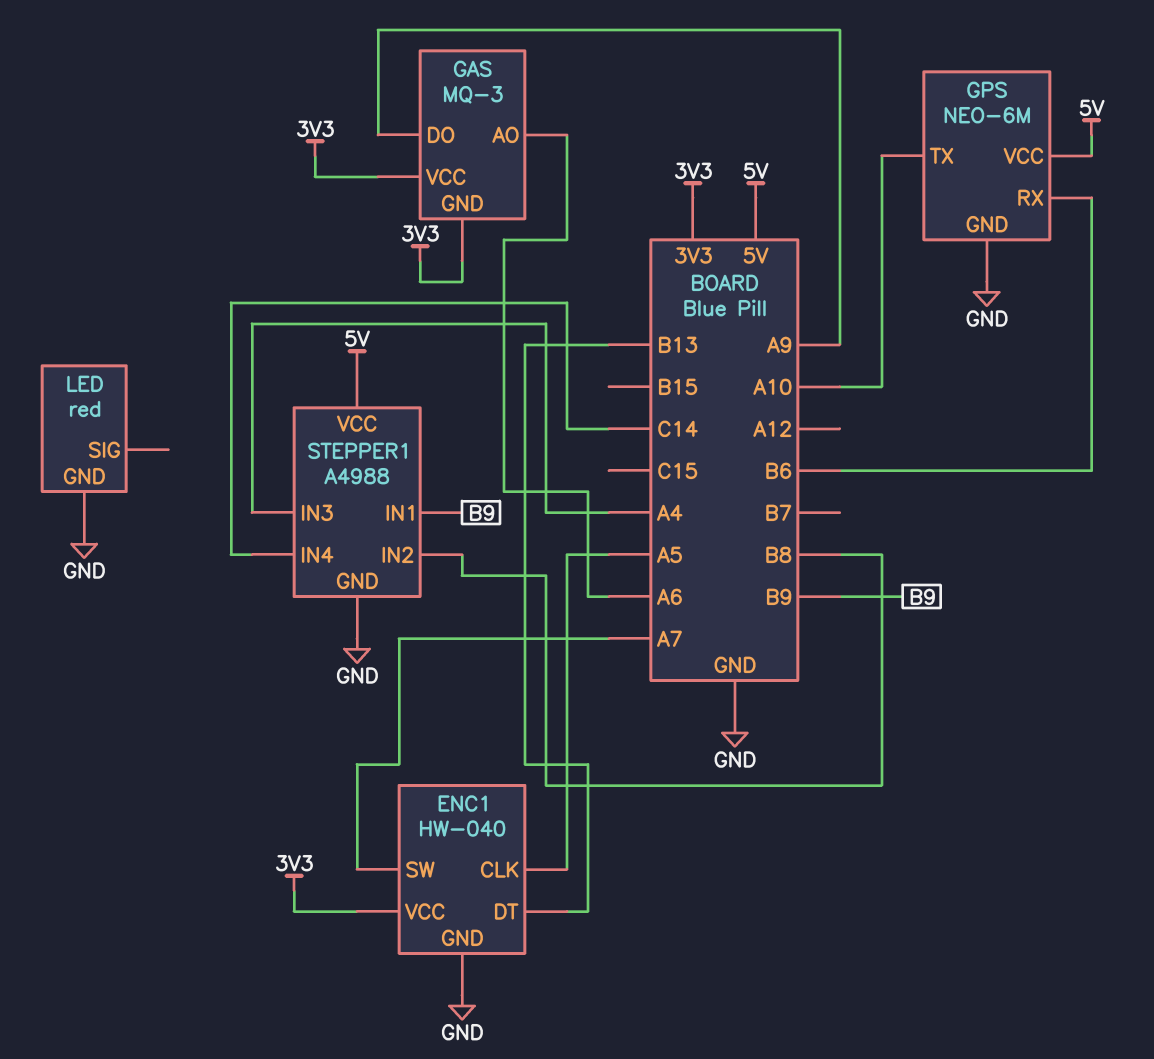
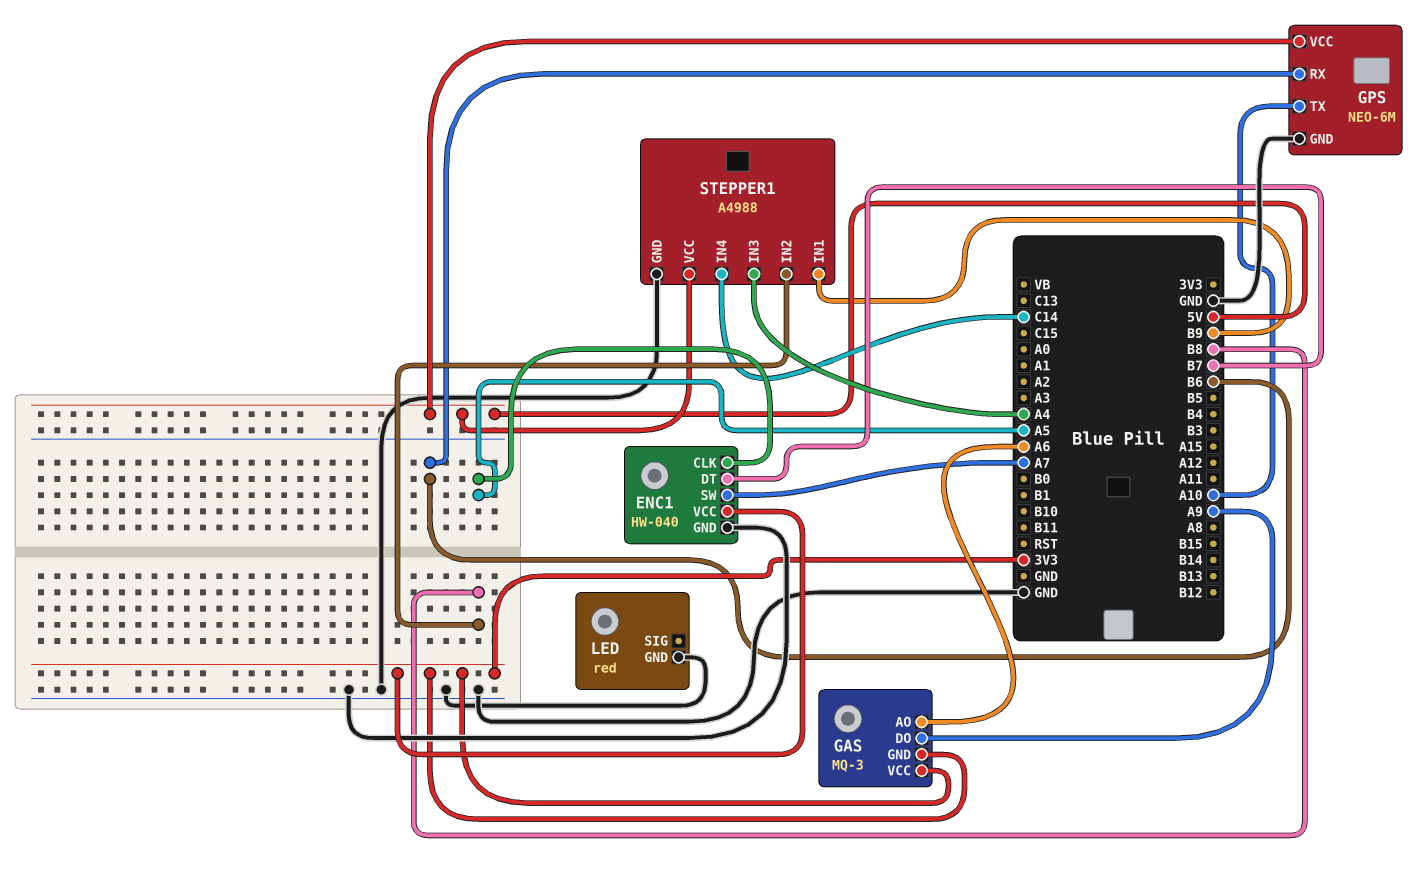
ENC1 pin DT: B13 -> B7

